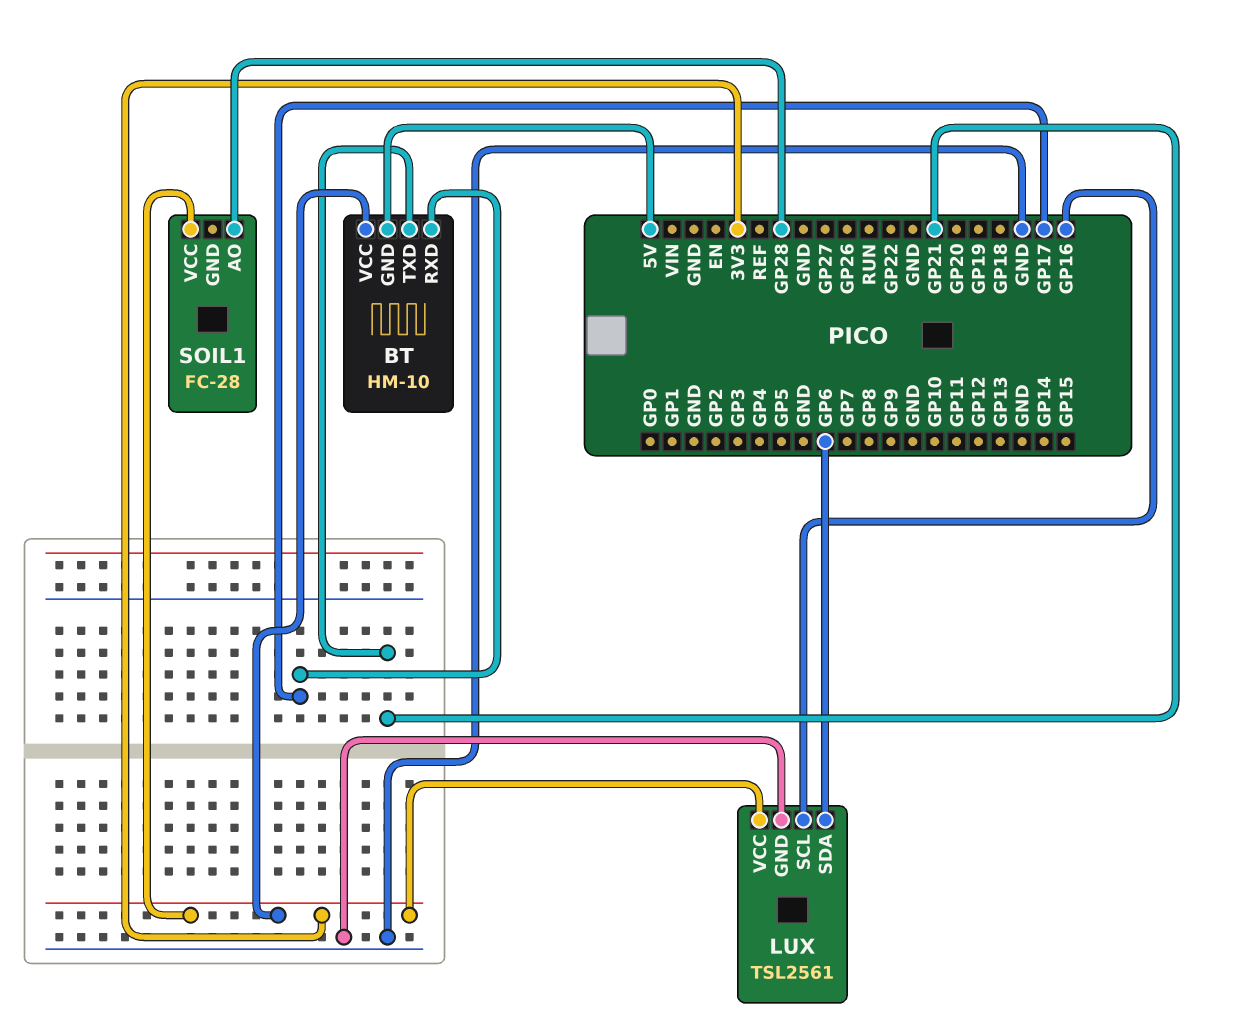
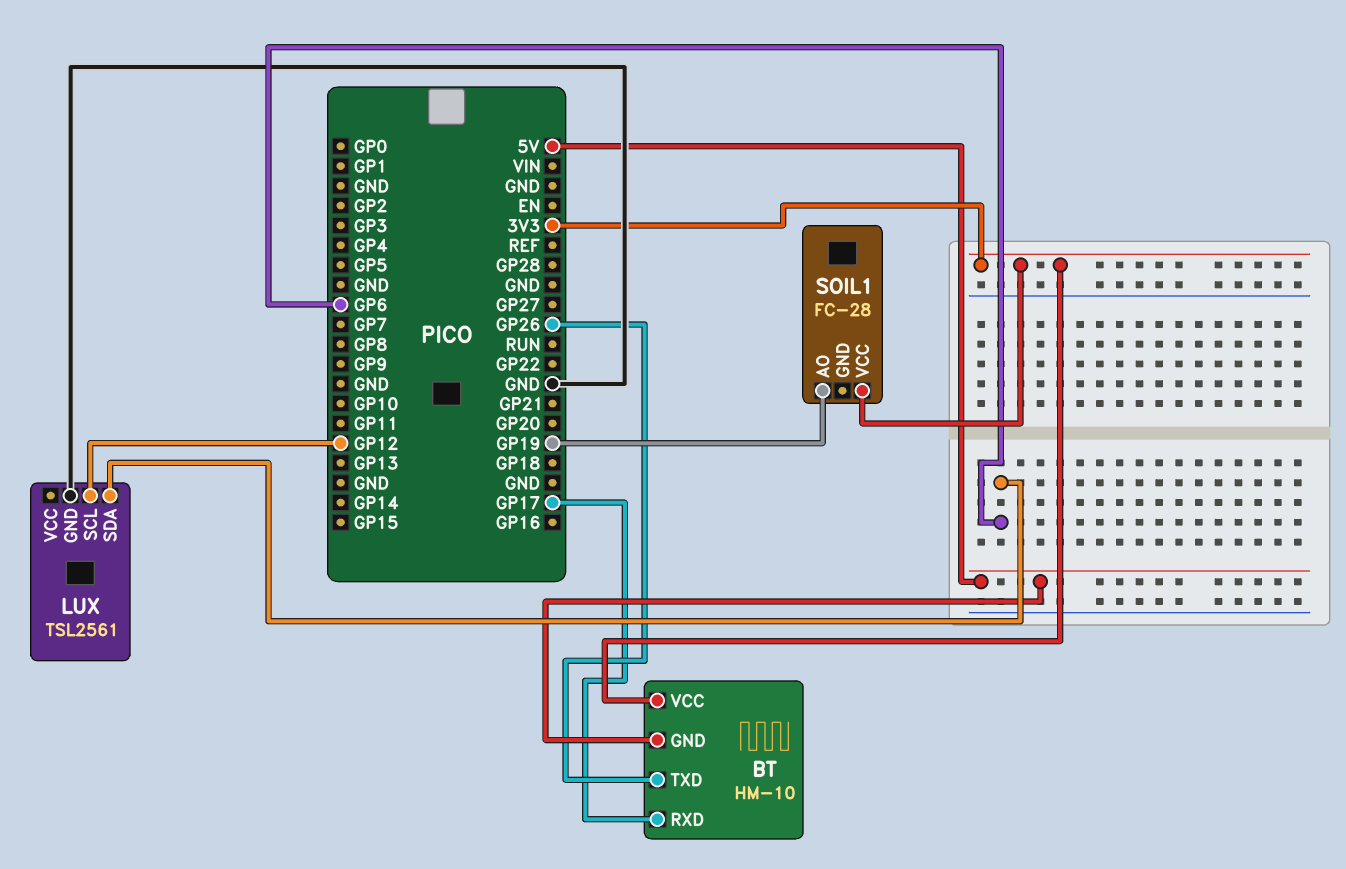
BT pin TXD: GP21 -> GP26
LUX pin SCL: GP16 -> GP12
LUX pin VCC: 3V3 -> none
SOIL1 pin AO: GP28 -> GP19

